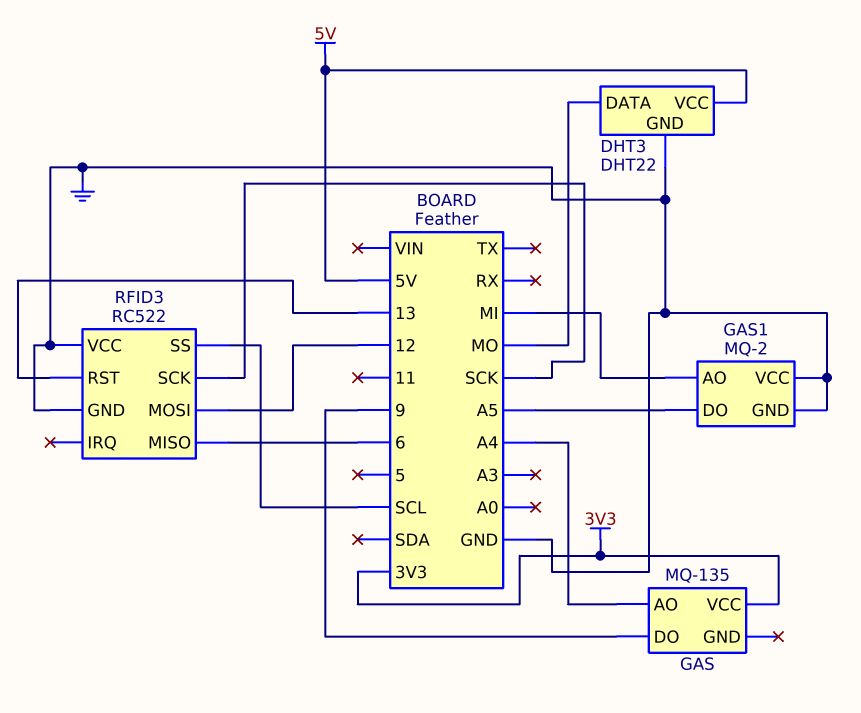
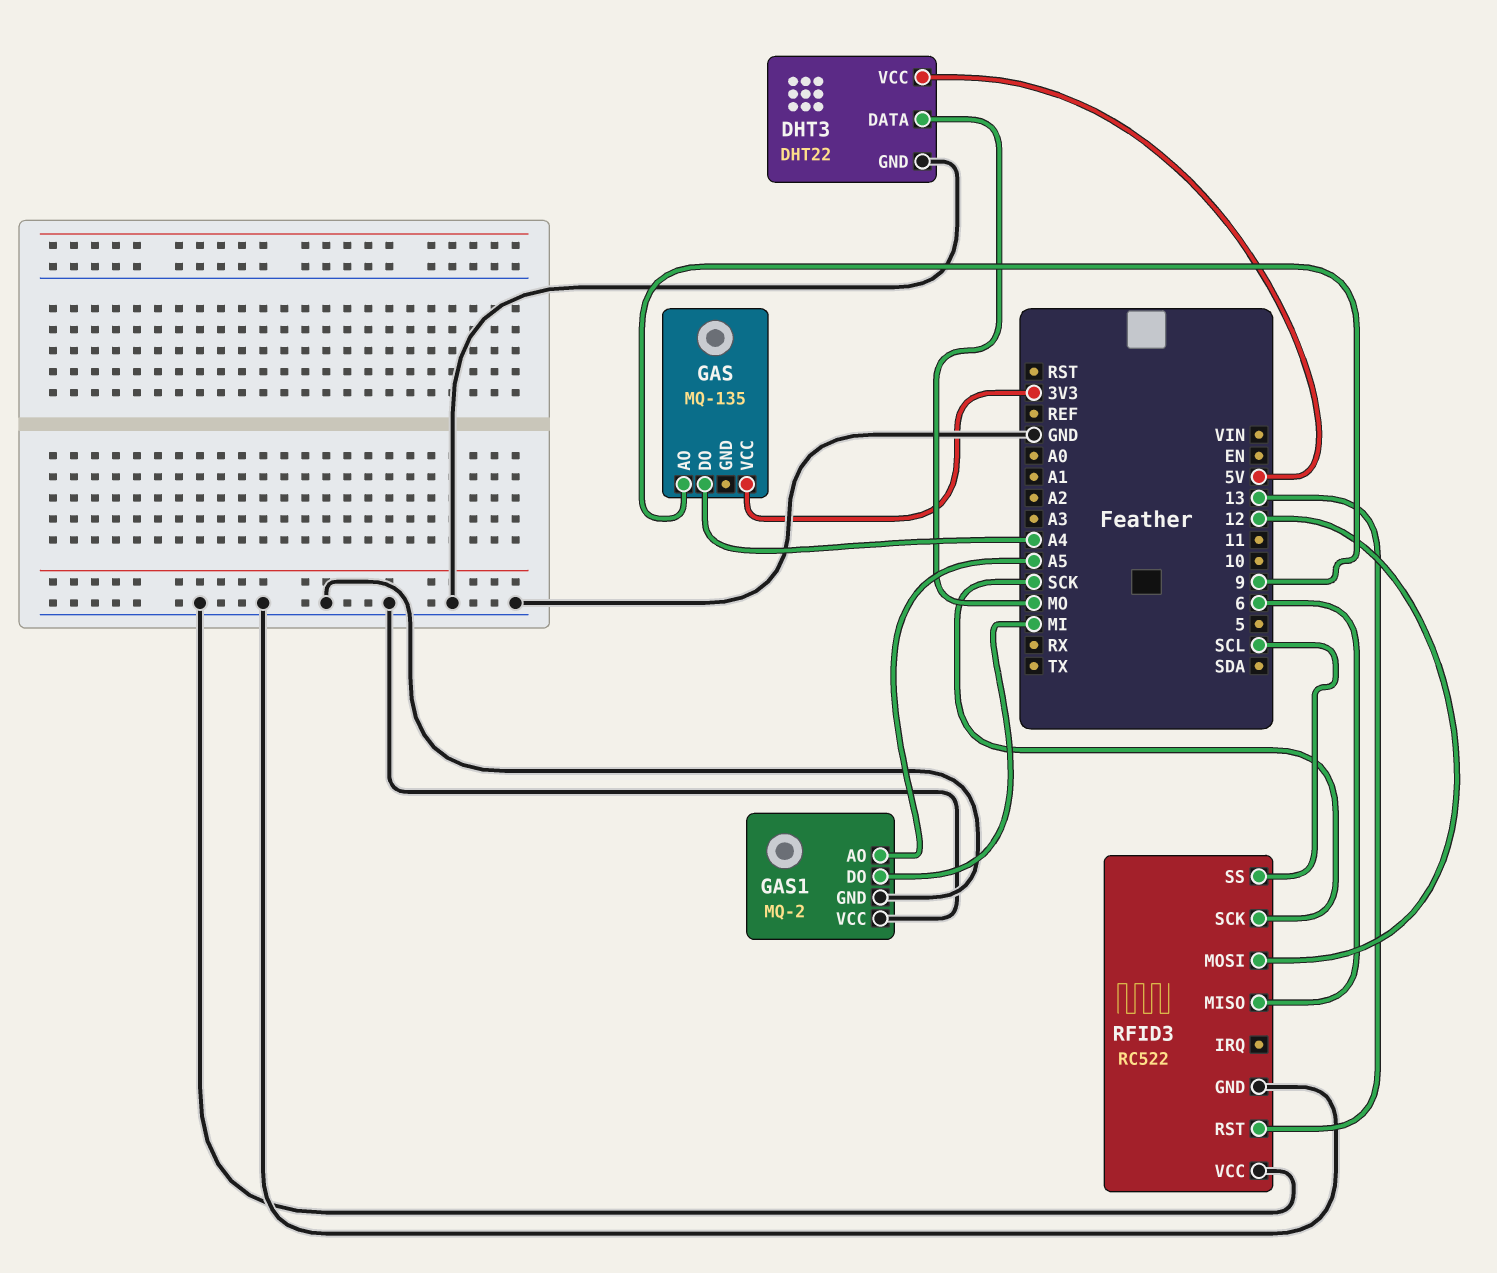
GAS pin AO: A4 -> 9
GAS pin DO: 9 -> A4
GAS1 pin AO: MI -> A5
GAS1 pin DO: A5 -> MI

